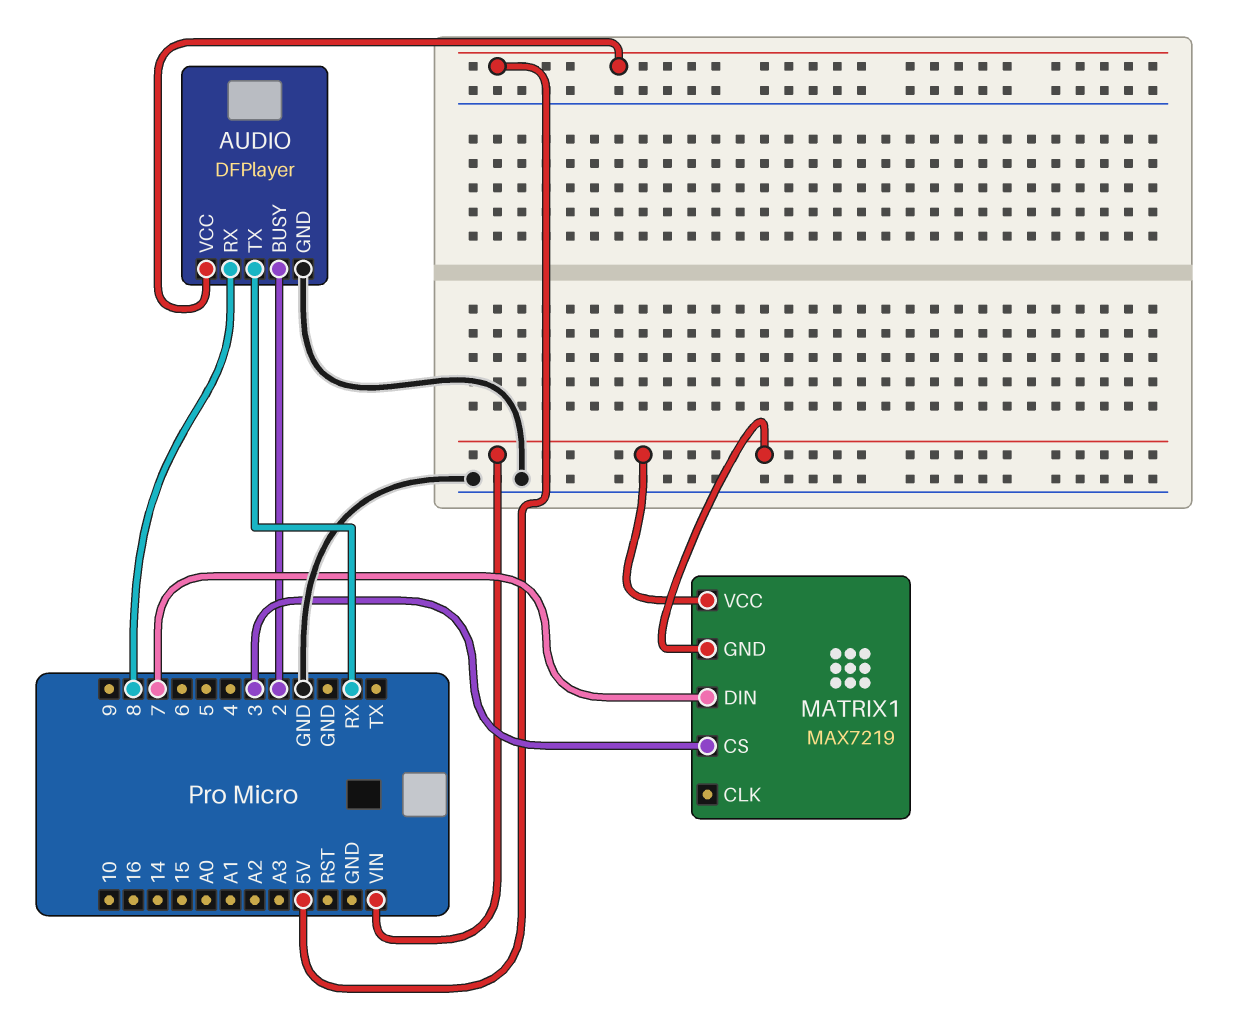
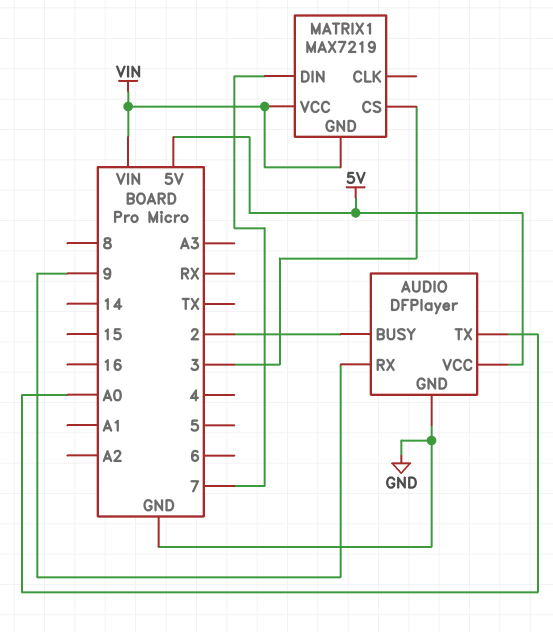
AUDIO pin RX: 8 -> 9
AUDIO pin TX: RX -> A0

